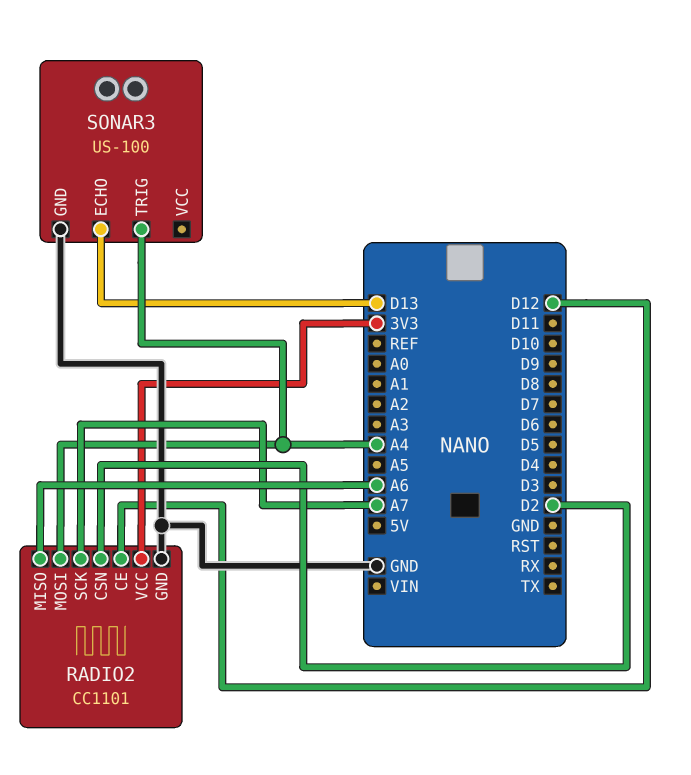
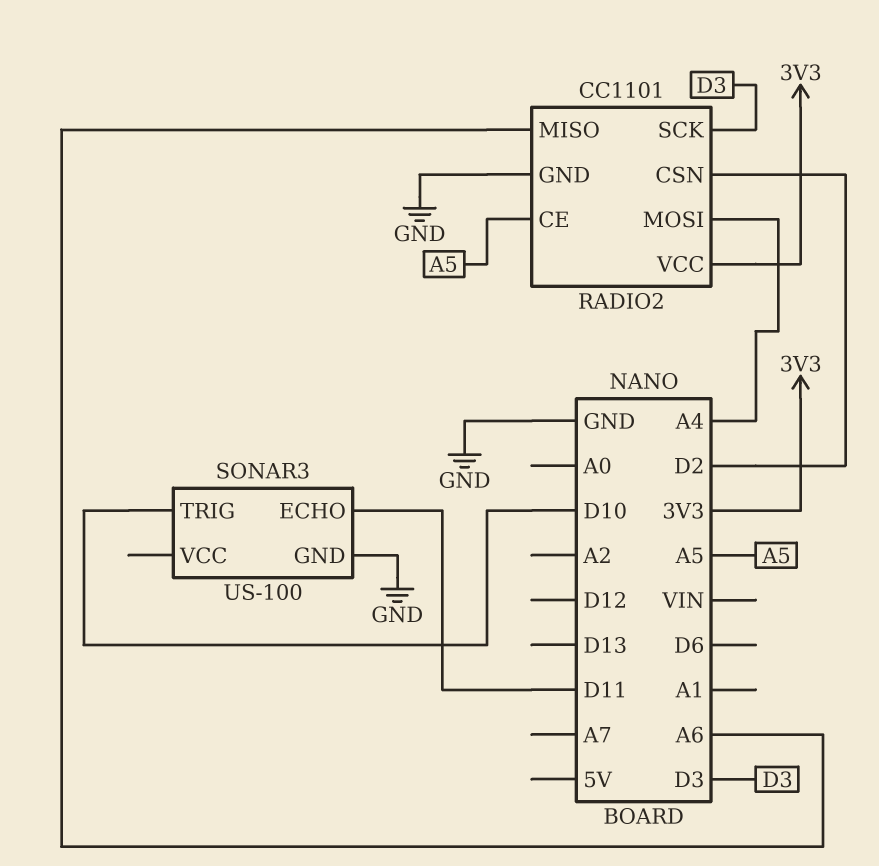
RADIO2 pin CE: D12 -> A5
RADIO2 pin SCK: A7 -> D3
SONAR3 pin ECHO: D13 -> D11
SONAR3 pin TRIG: A4 -> D10

